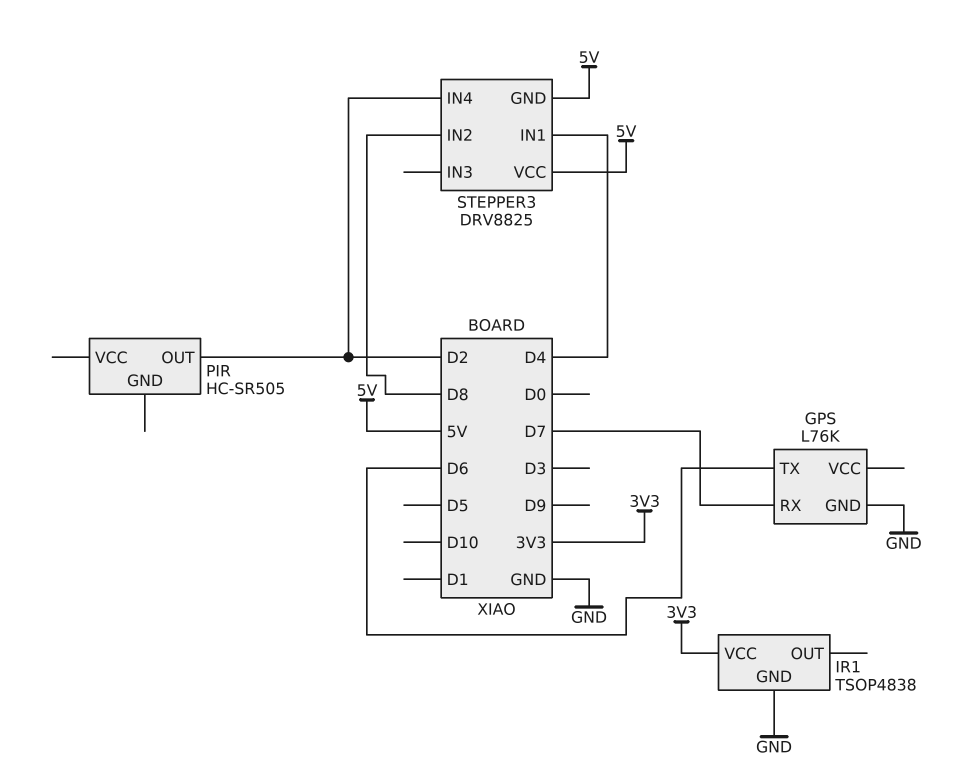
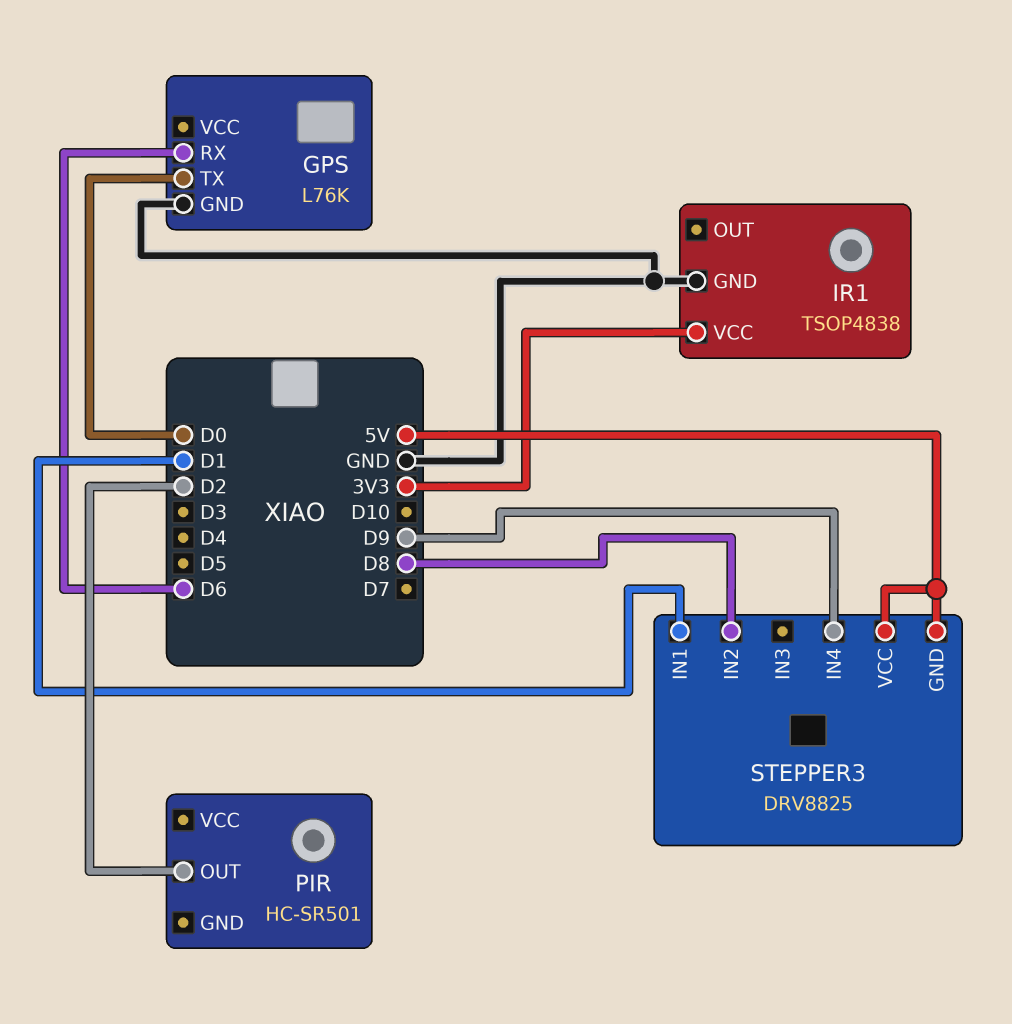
GPS pin RX: D7 -> D6
GPS pin TX: D6 -> D0
PIR: HC-SR505 -> HC-SR501
STEPPER3 pin IN1: D4 -> D1
STEPPER3 pin IN4: D2 -> D9

